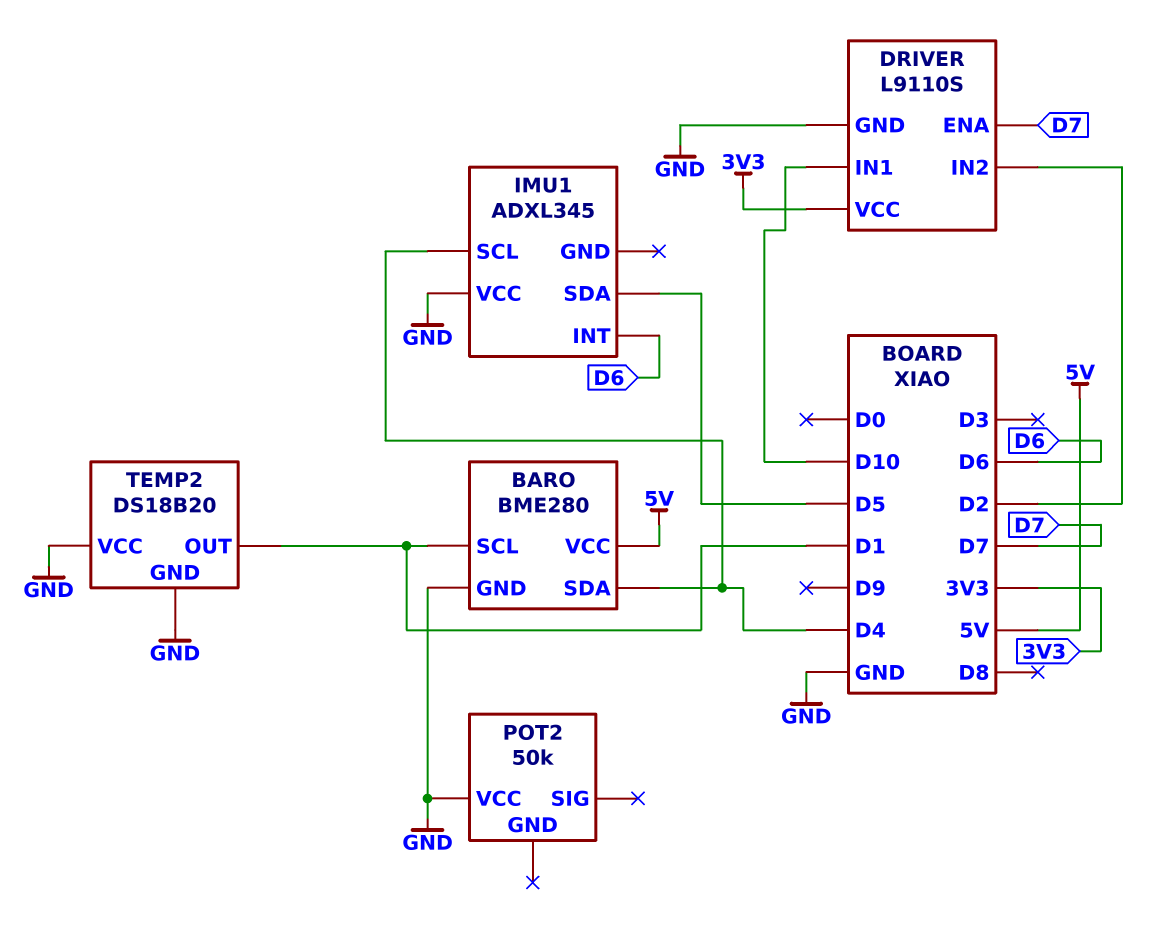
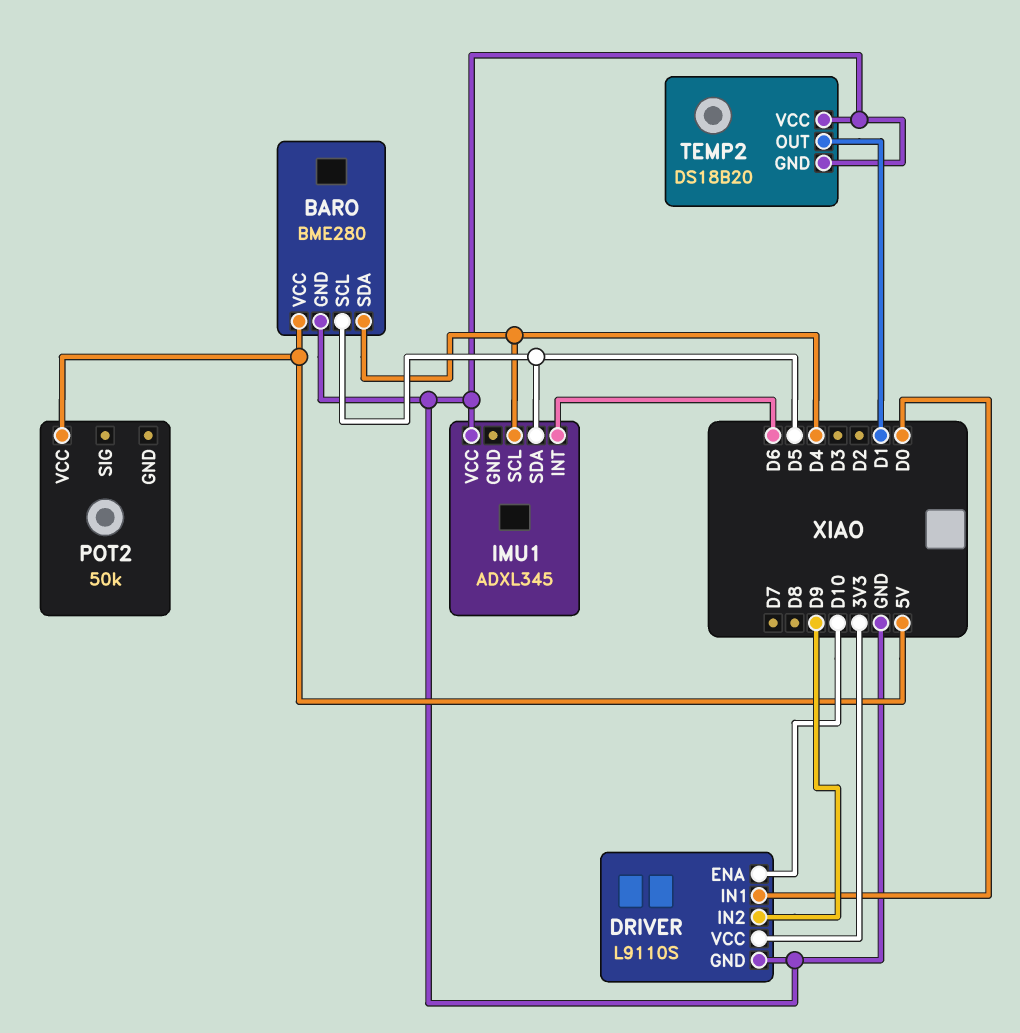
BARO pin SCL: D1 -> D5
DRIVER pin ENA: D7 -> D10
DRIVER pin IN1: D10 -> D0
DRIVER pin IN2: D2 -> D9
POT2 pin VCC: GND -> 5V

